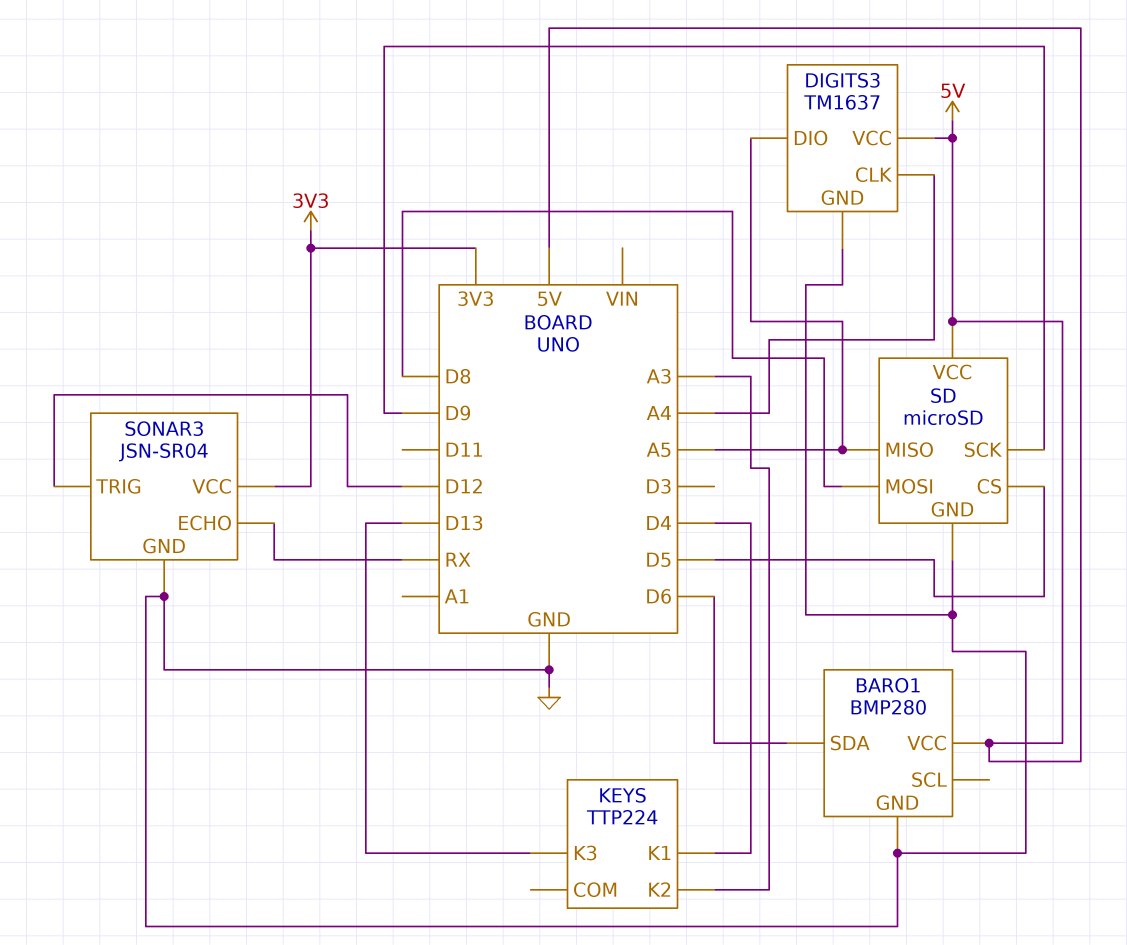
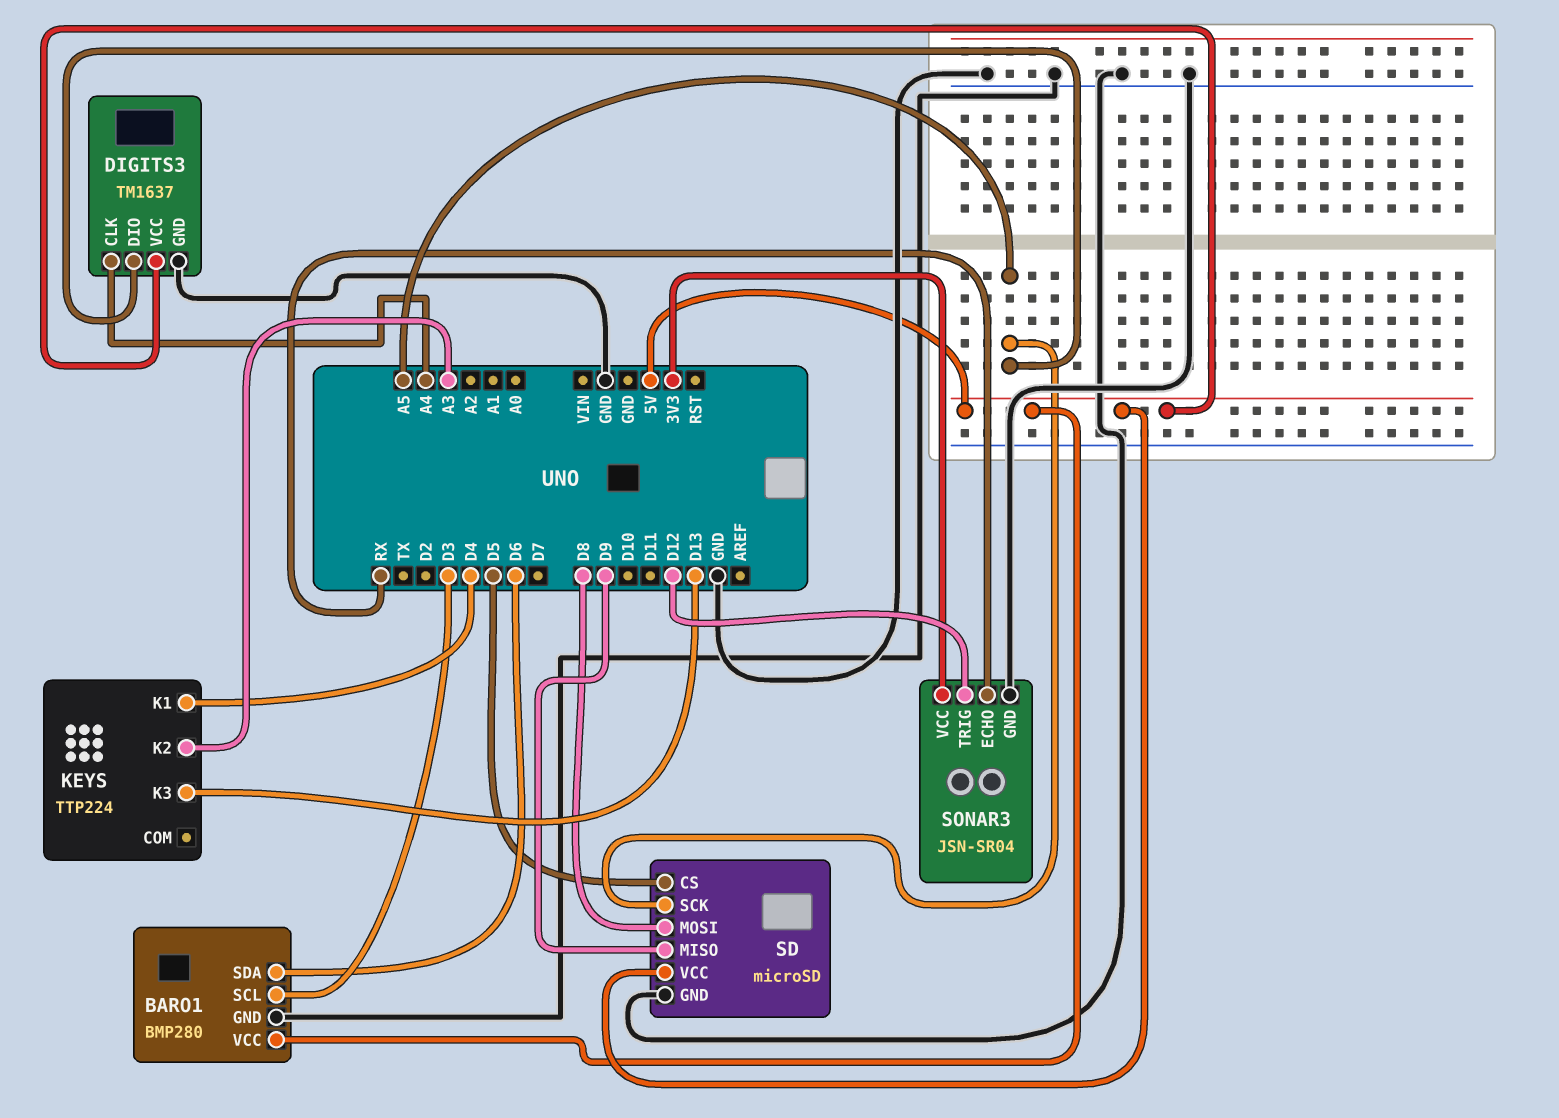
BARO1 pin SCL: none -> D3
SD pin MISO: A5 -> D9
SD pin SCK: D9 -> A5

